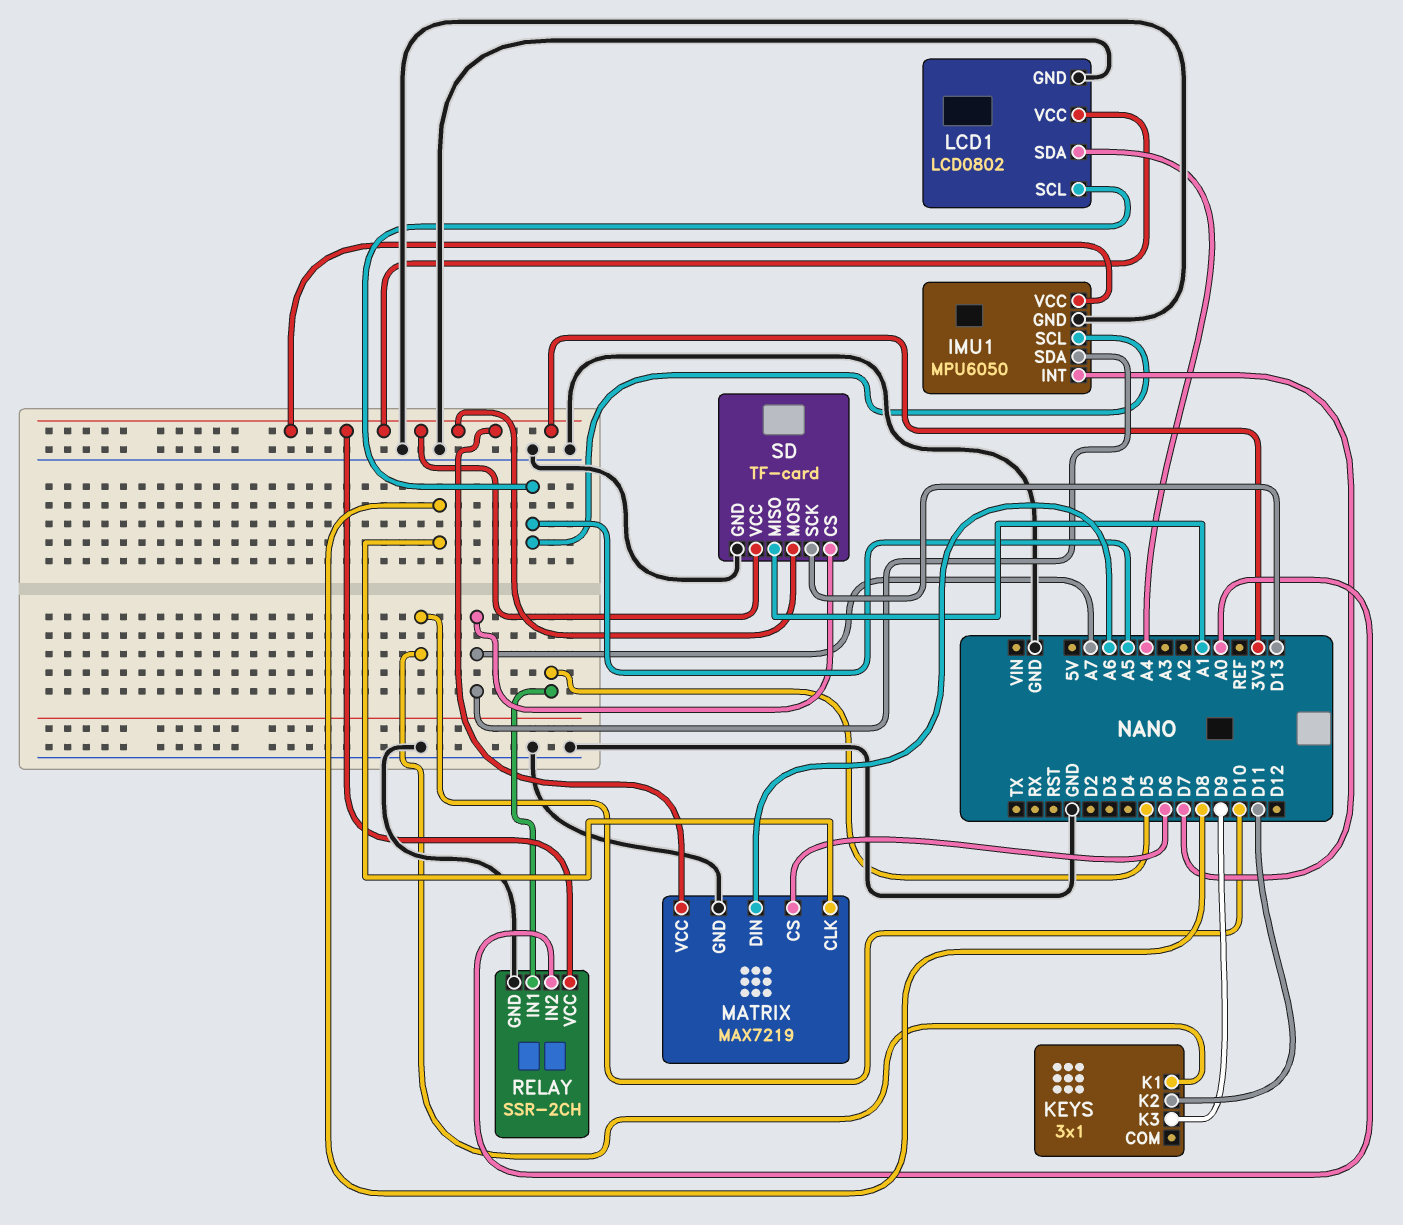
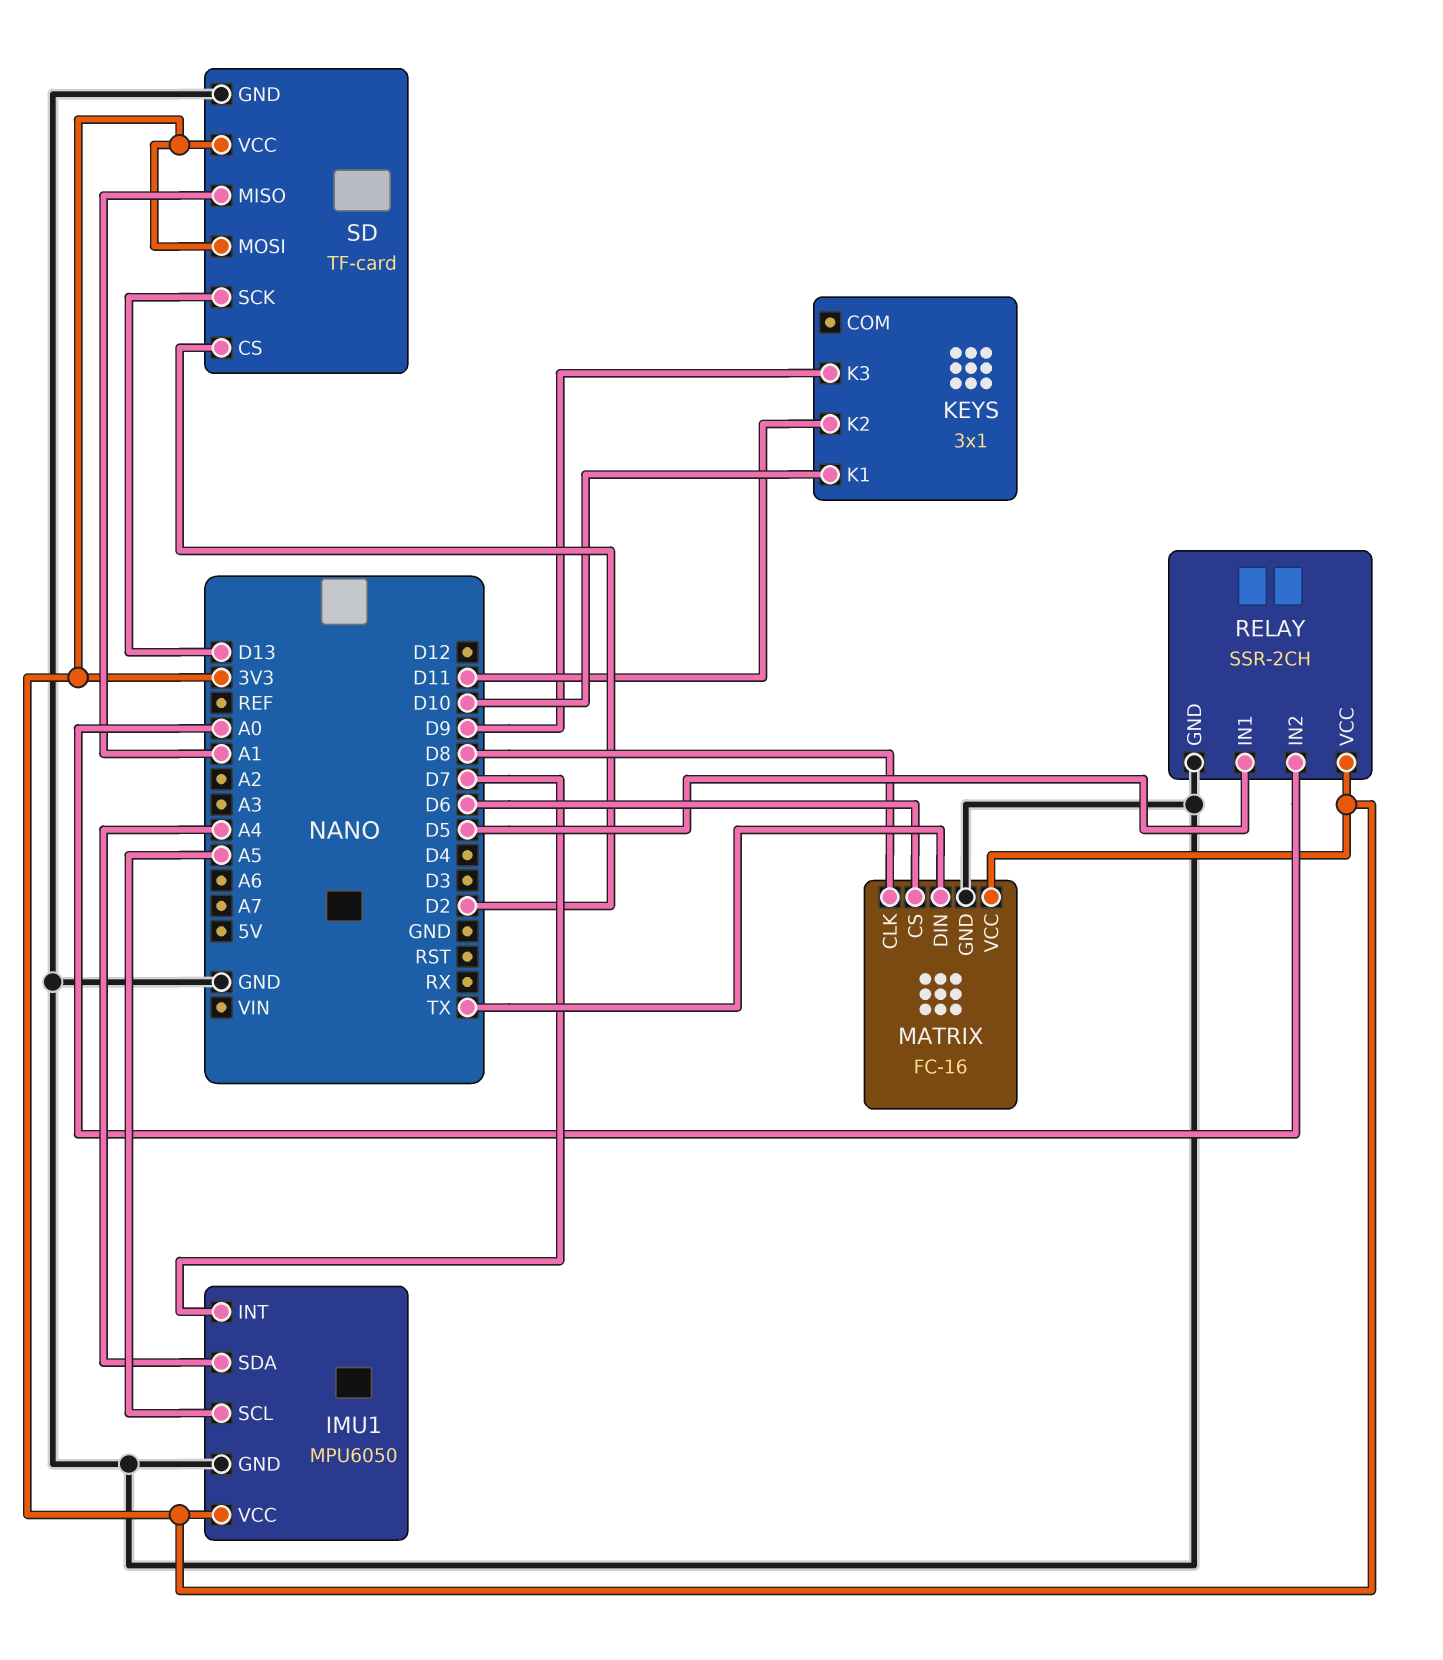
IMU1 pin SDA: A7 -> A4
LCD1: LCD0802 -> none
LCD1 pin GND: GND -> none
LCD1 pin SCL: A5 -> none
LCD1 pin SDA: A4 -> none
LCD1 pin VCC: 3V3 -> none
MATRIX: MAX7219 -> FC-16
MATRIX pin DIN: A6 -> TX
SD pin CS: A7 -> D2

